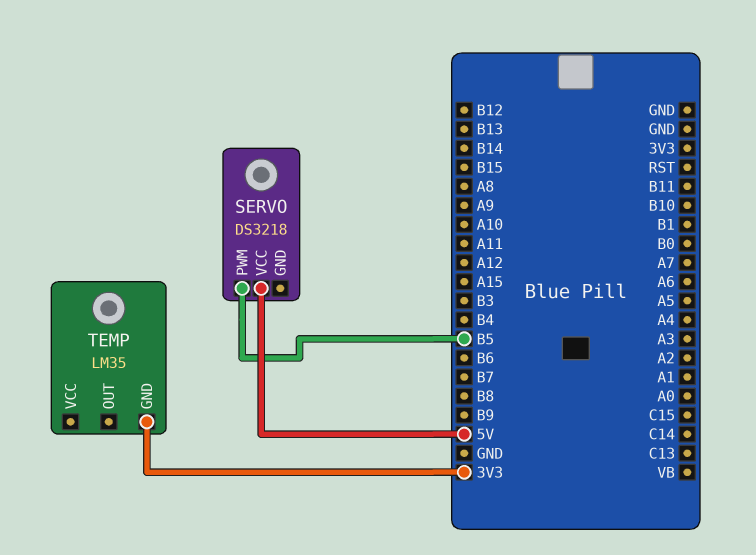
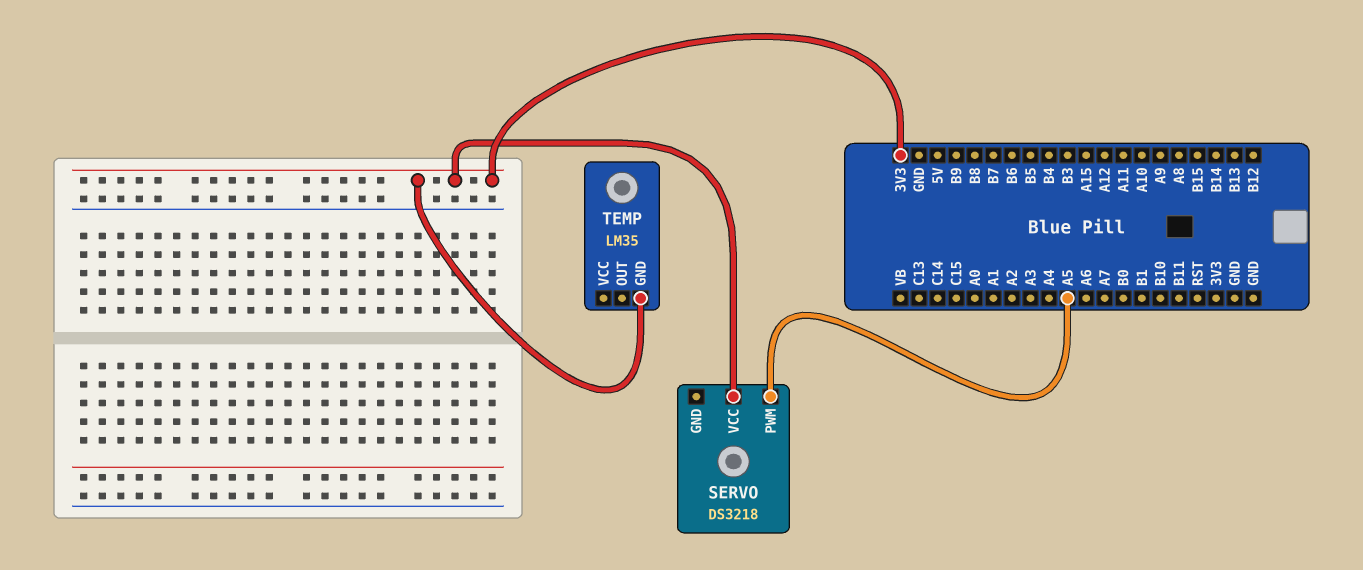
SERVO pin PWM: B5 -> A5
SERVO pin VCC: 5V -> 3V3

